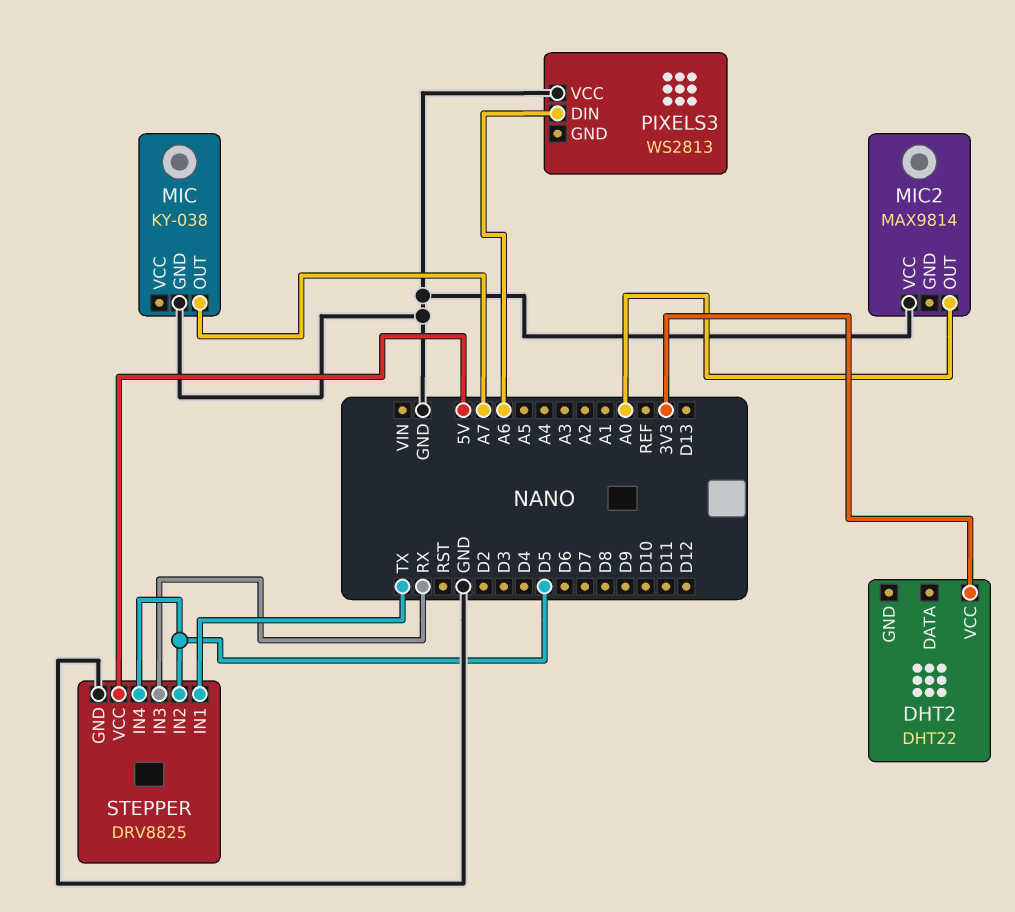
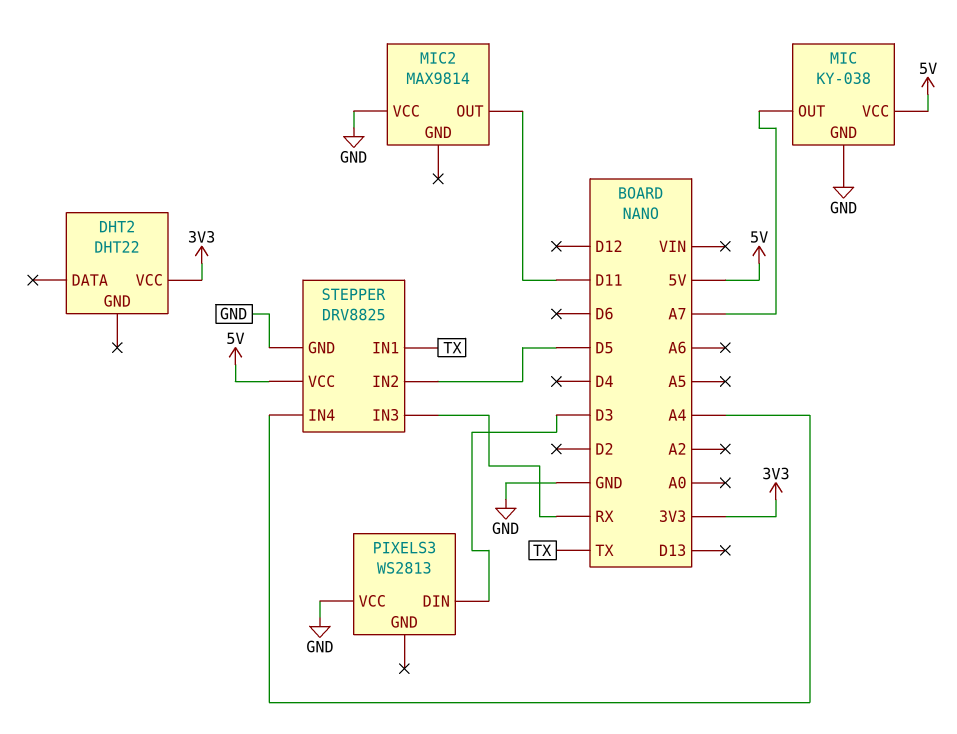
MIC pin VCC: none -> 5V
MIC2 pin OUT: A0 -> D11
PIXELS3 pin DIN: A6 -> D3
STEPPER pin IN4: D5 -> A4

